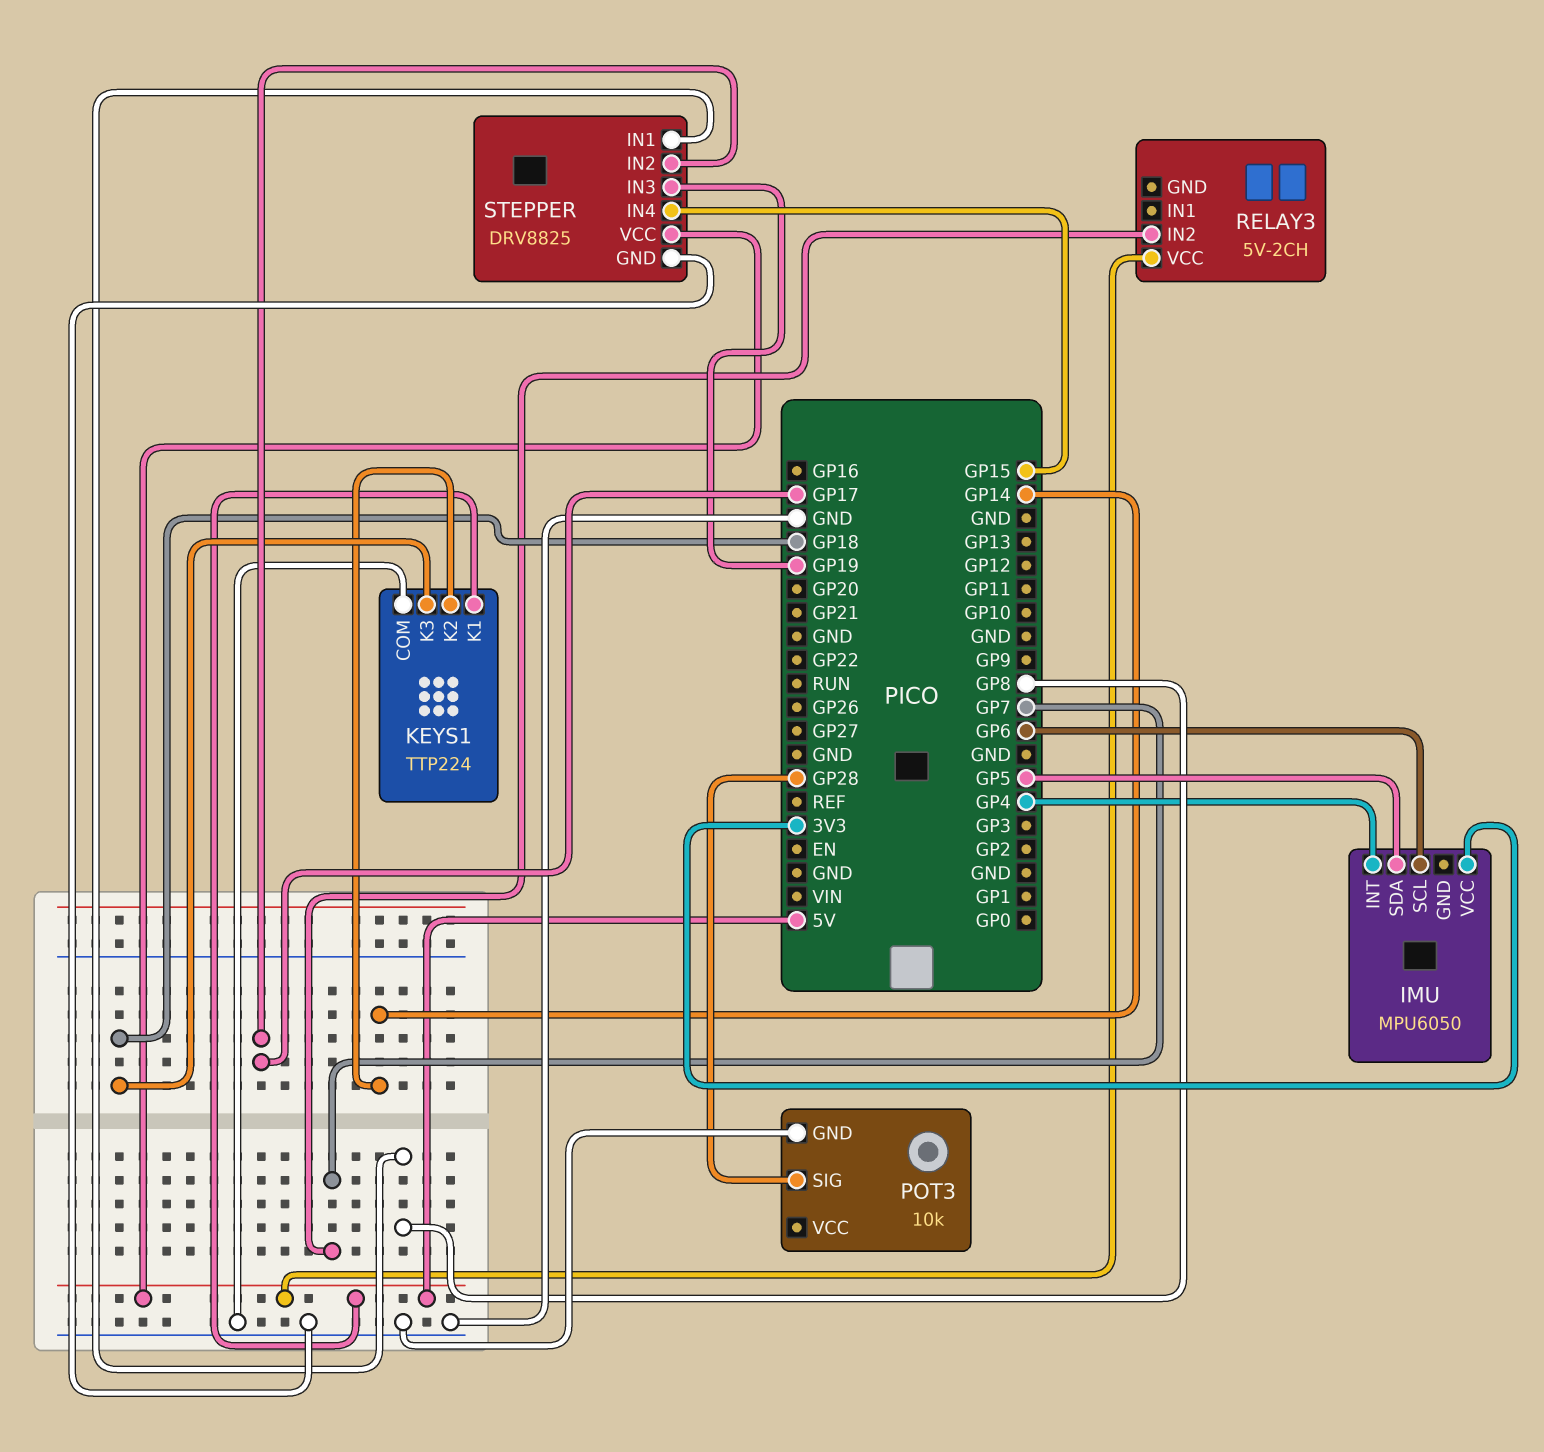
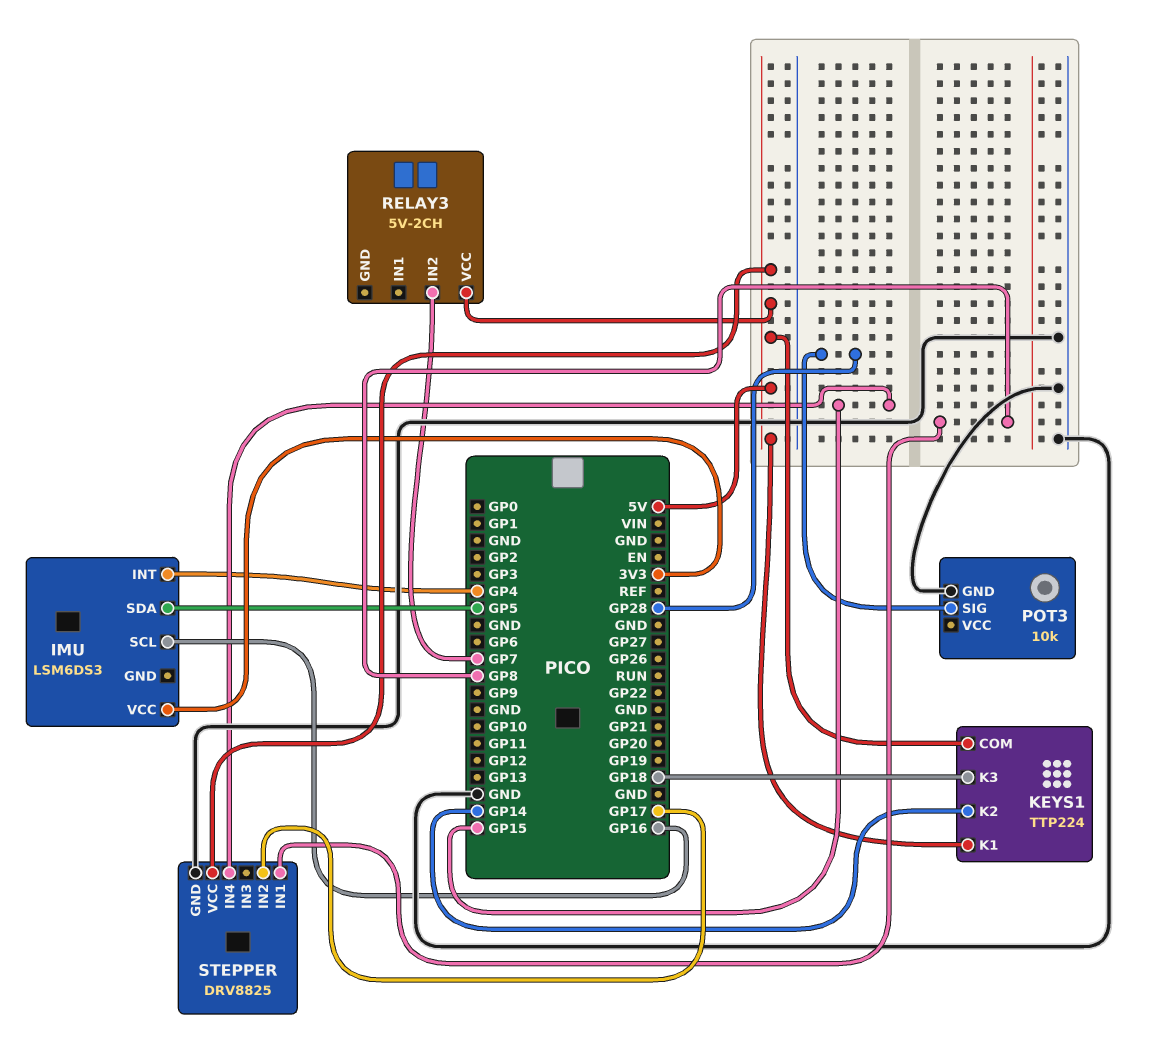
IMU: MPU6050 -> LSM6DS3
IMU pin SCL: GP6 -> GP16
KEYS1 pin COM: GND -> 5V
STEPPER pin IN3: GP19 -> none

